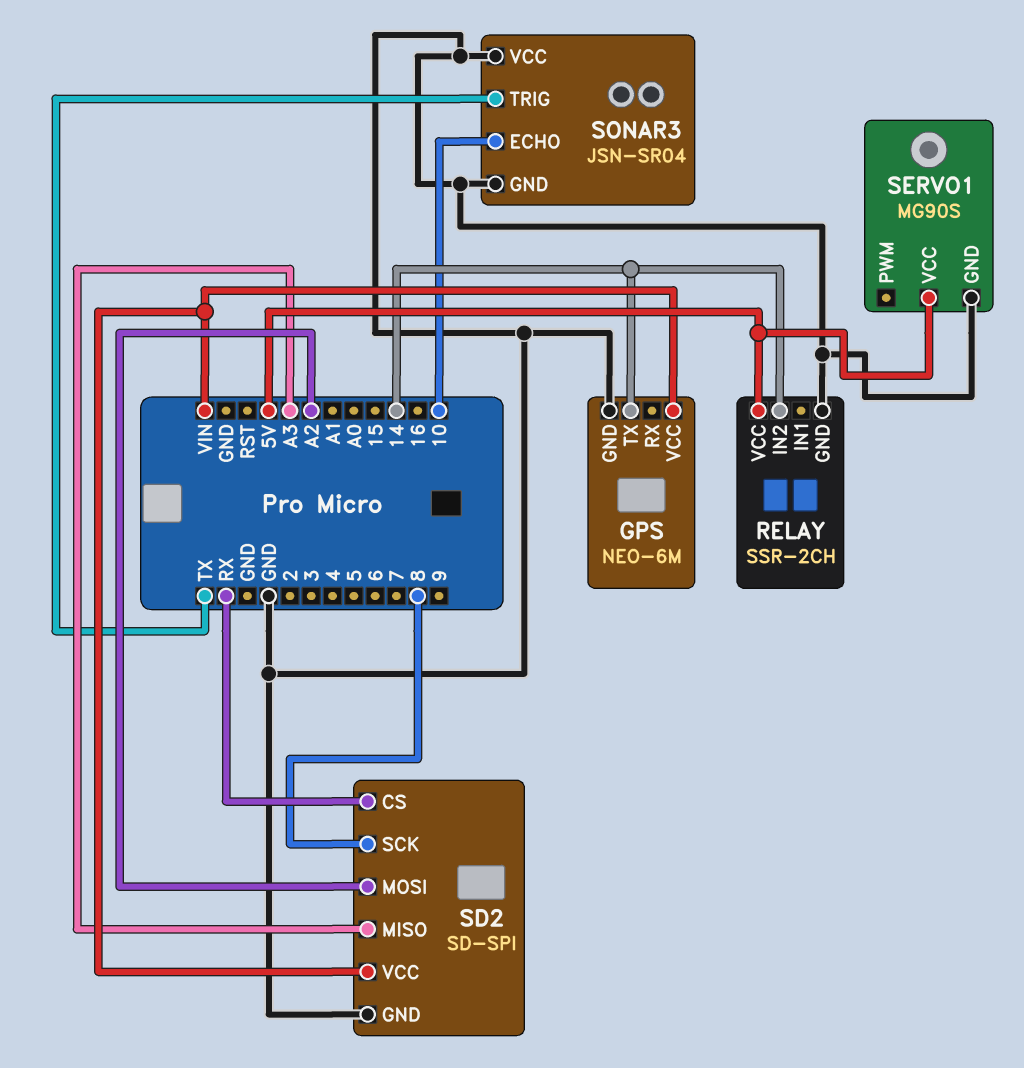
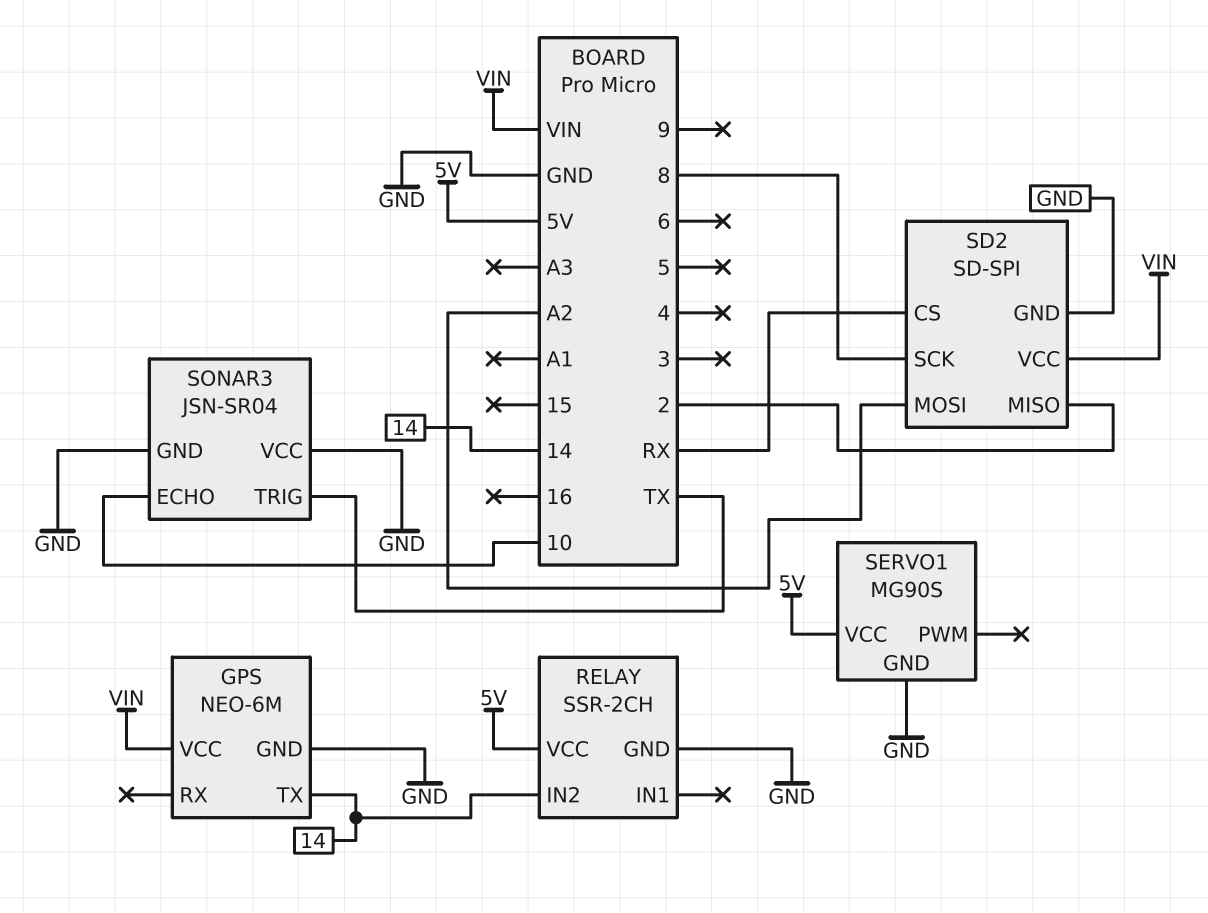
SD2 pin MISO: A3 -> 2

